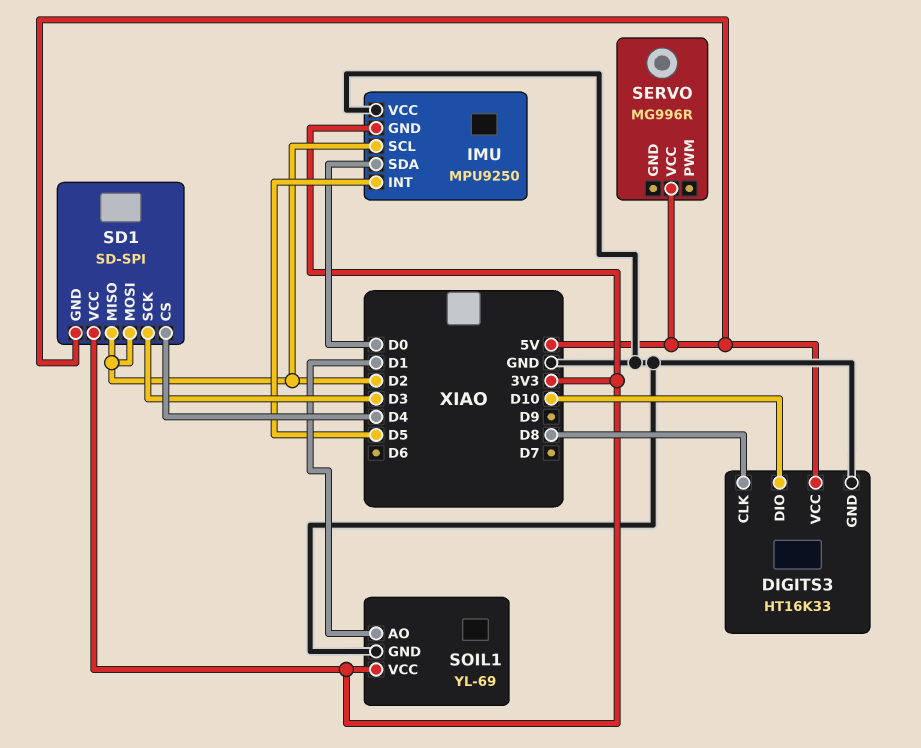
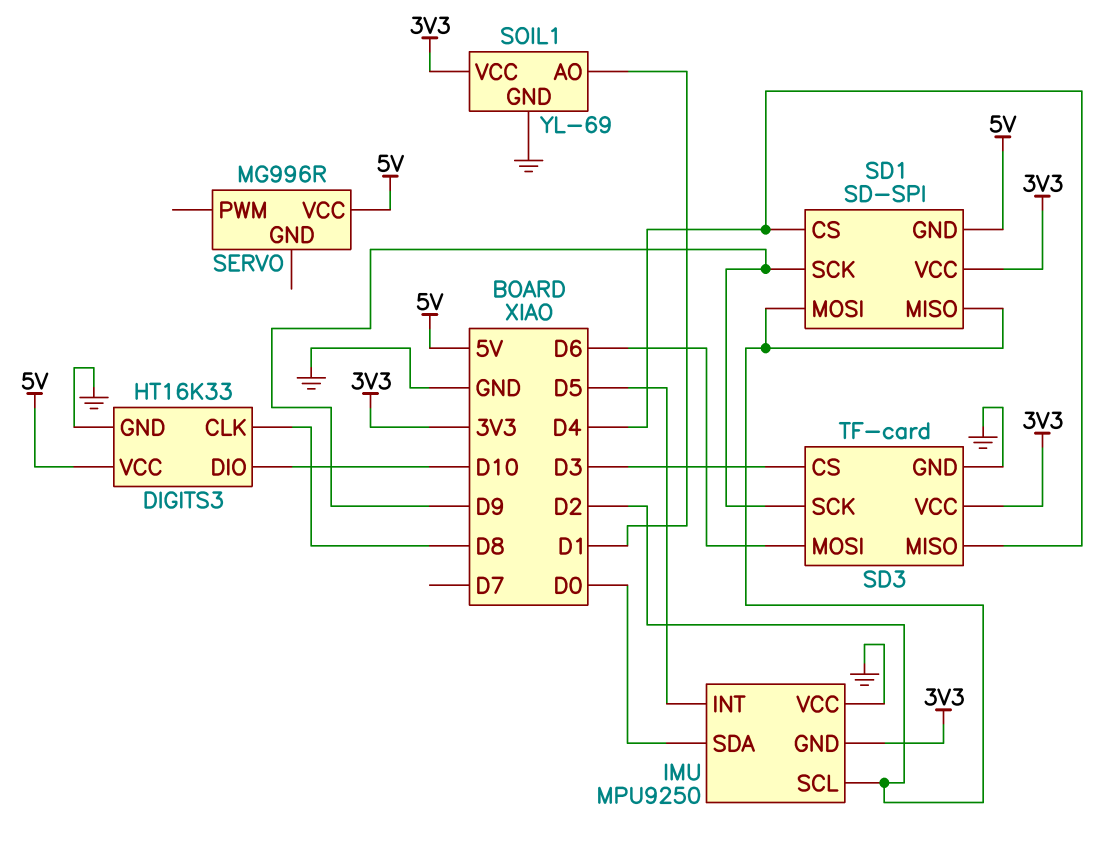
SD1 pin SCK: D3 -> D9
SD3: none -> TF-card
SD3 pin CS: none -> D3
SD3 pin GND: none -> GND
SD3 pin MISO: none -> D4
SD3 pin MOSI: none -> D6
SD3 pin SCK: none -> D9
SD3 pin VCC: none -> 3V3

